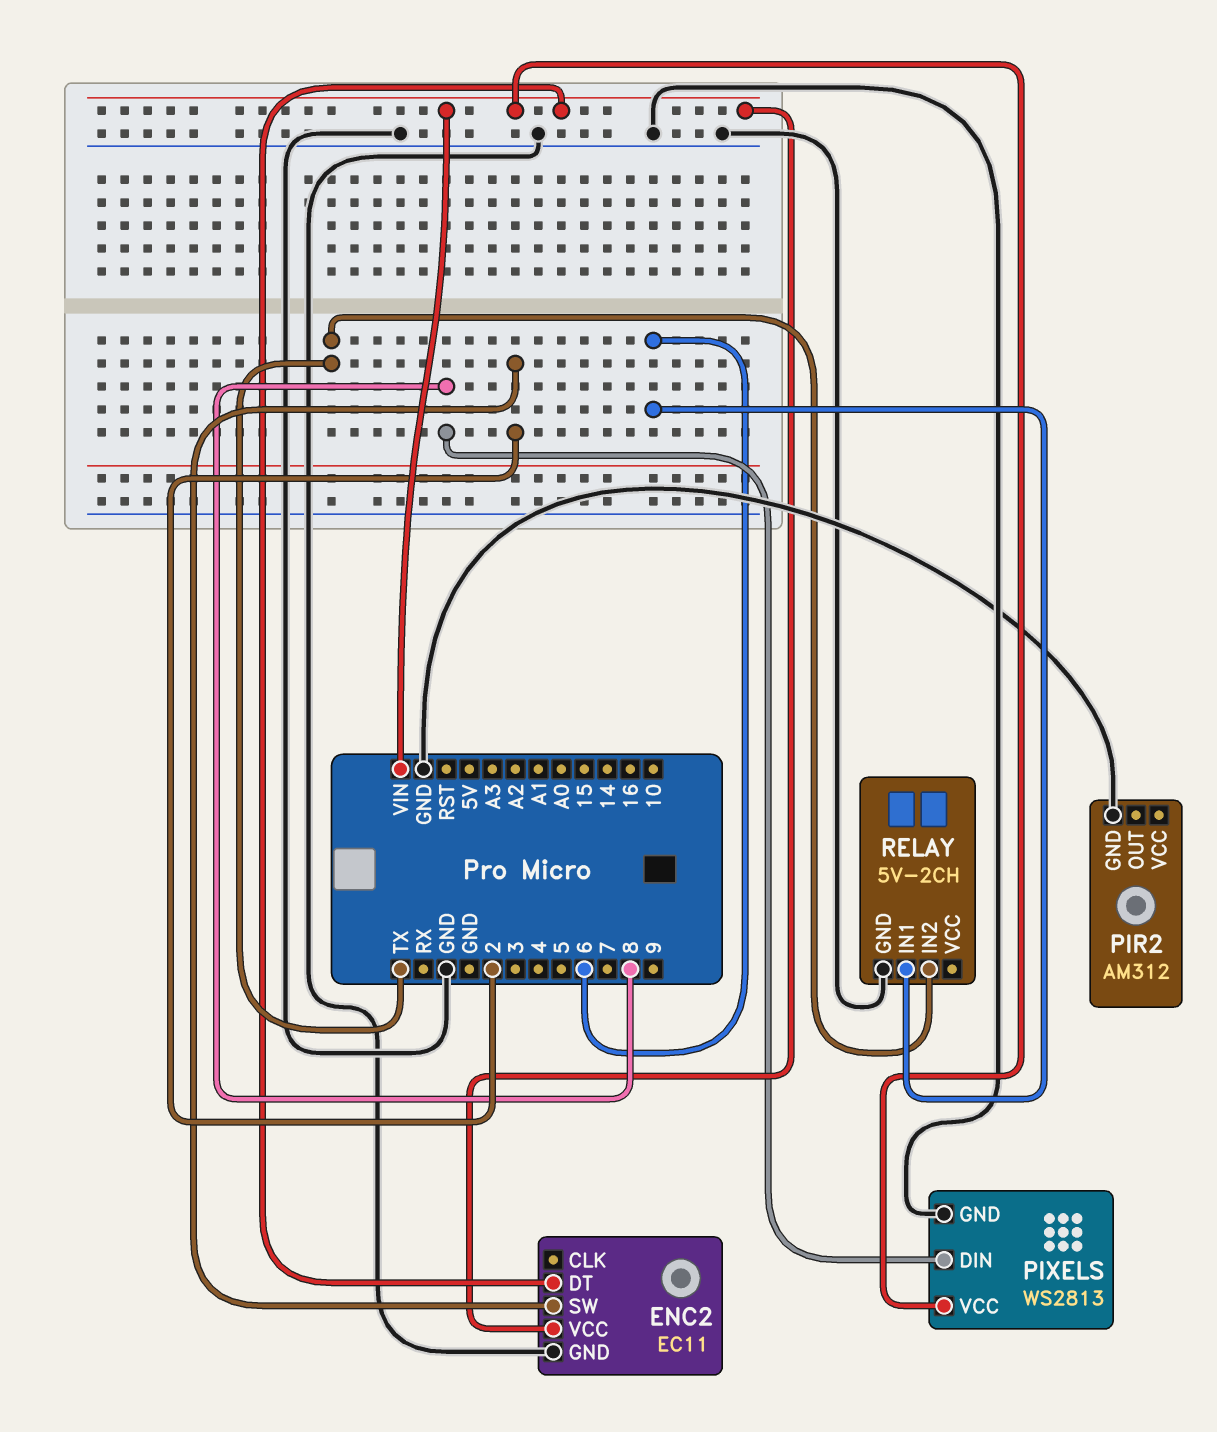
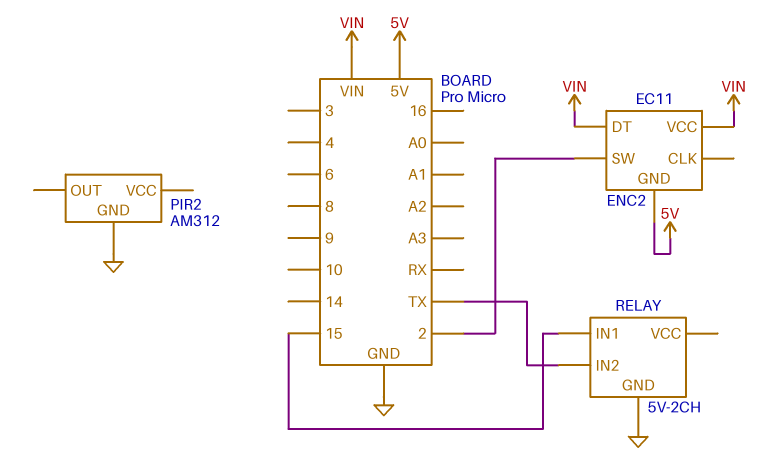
ENC2 pin GND: GND -> 5V
PIXELS: WS2813 -> none
PIXELS pin DIN: 8 -> none
PIXELS pin GND: GND -> none
PIXELS pin VCC: VIN -> none
RELAY pin IN1: 6 -> 15

